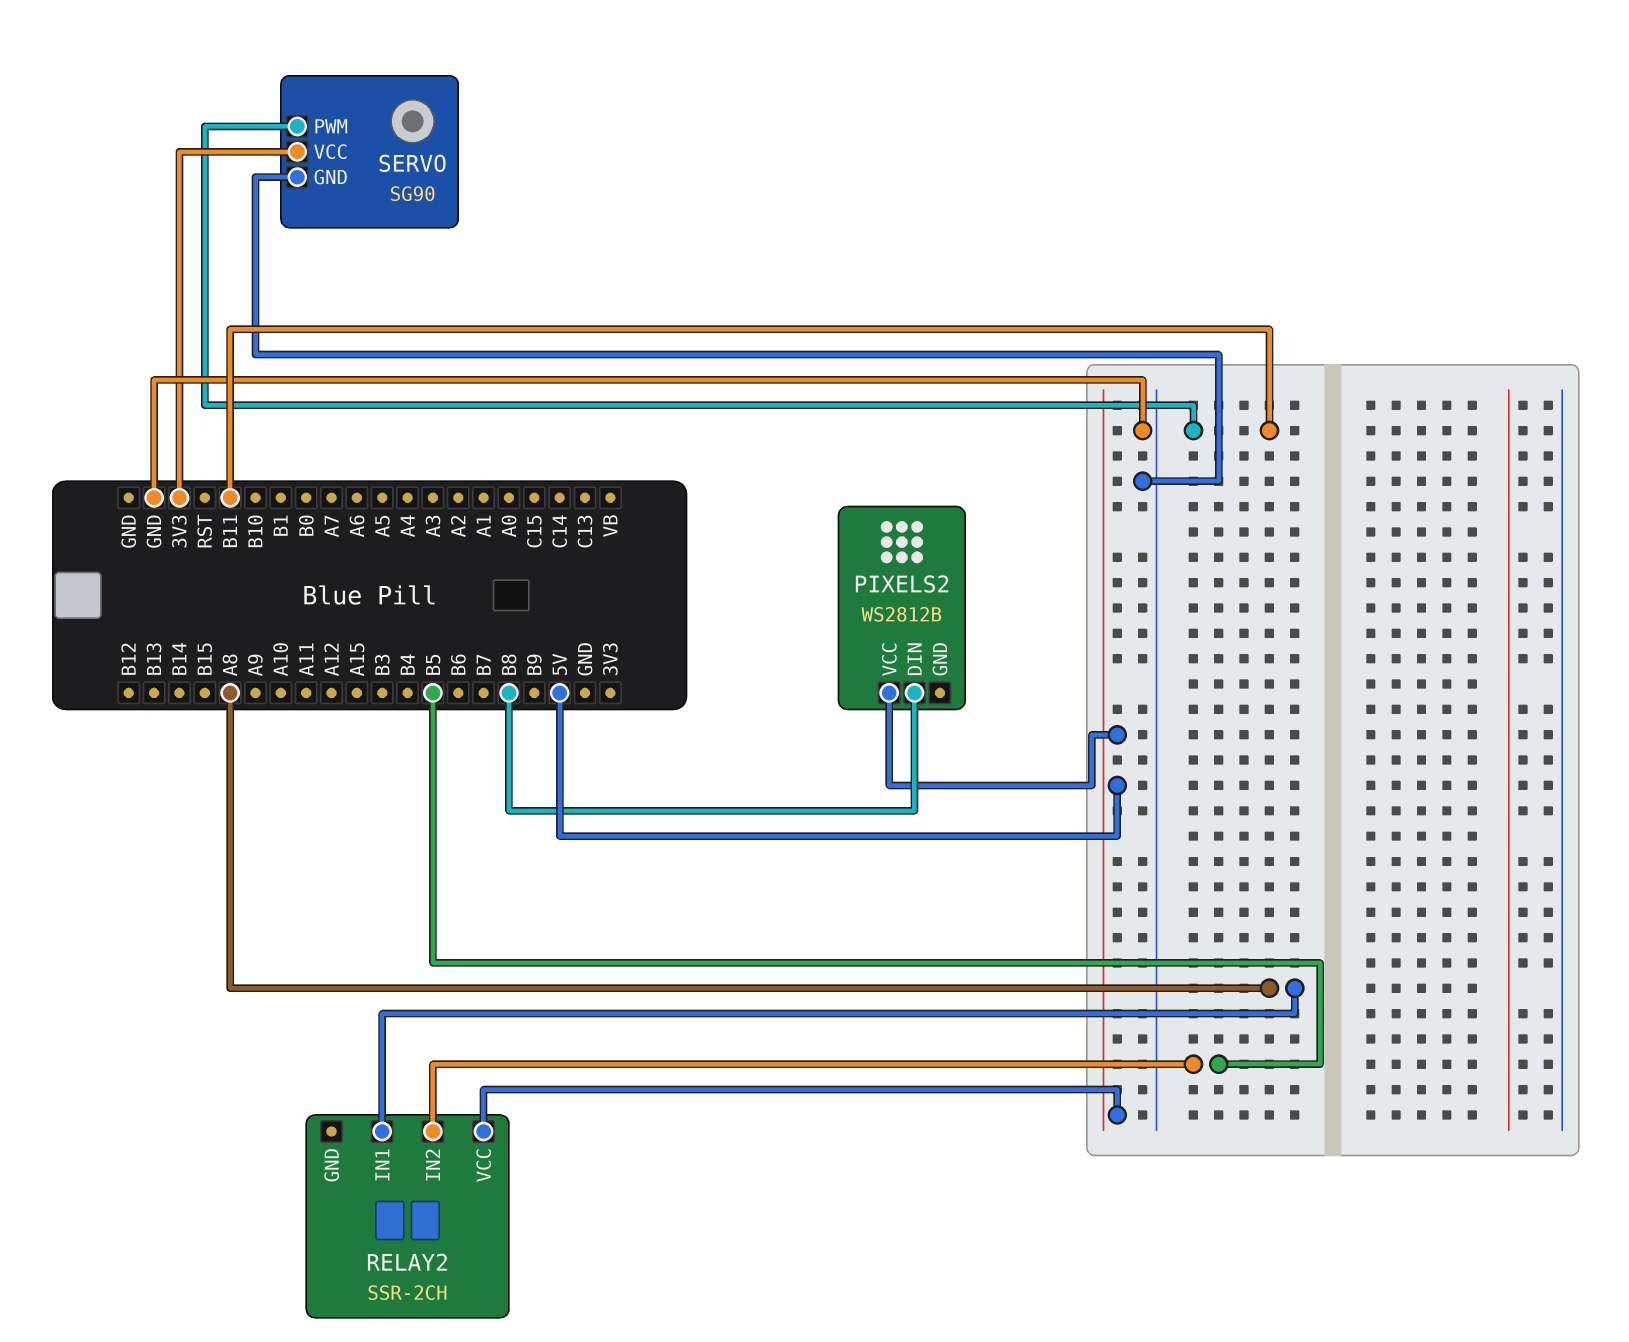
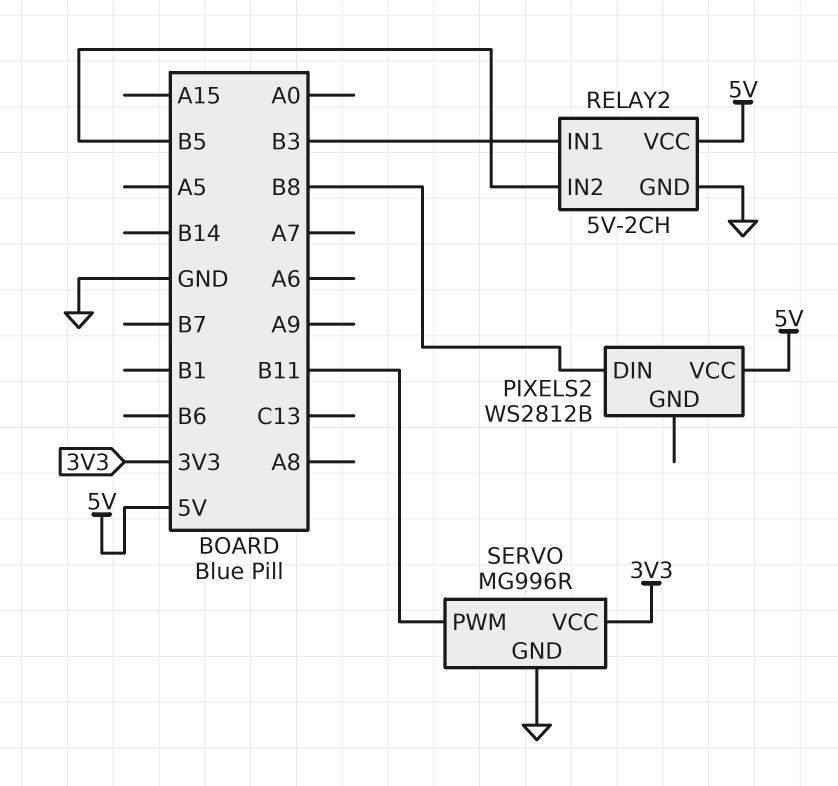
RELAY2: SSR-2CH -> 5V-2CH
RELAY2 pin GND: none -> GND
RELAY2 pin IN1: A8 -> B3
SERVO: SG90 -> MG996R

